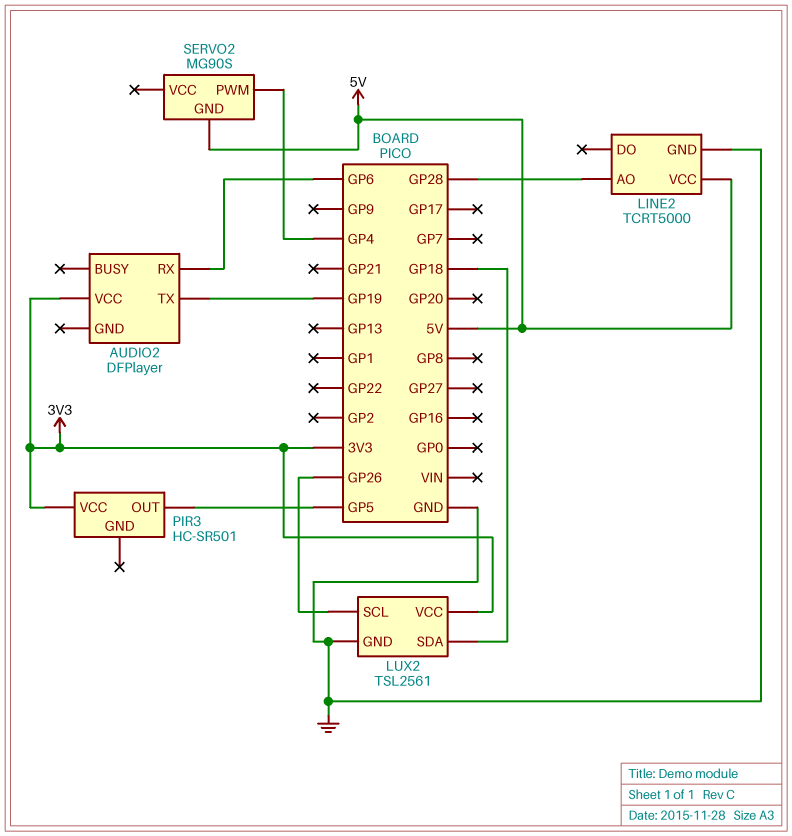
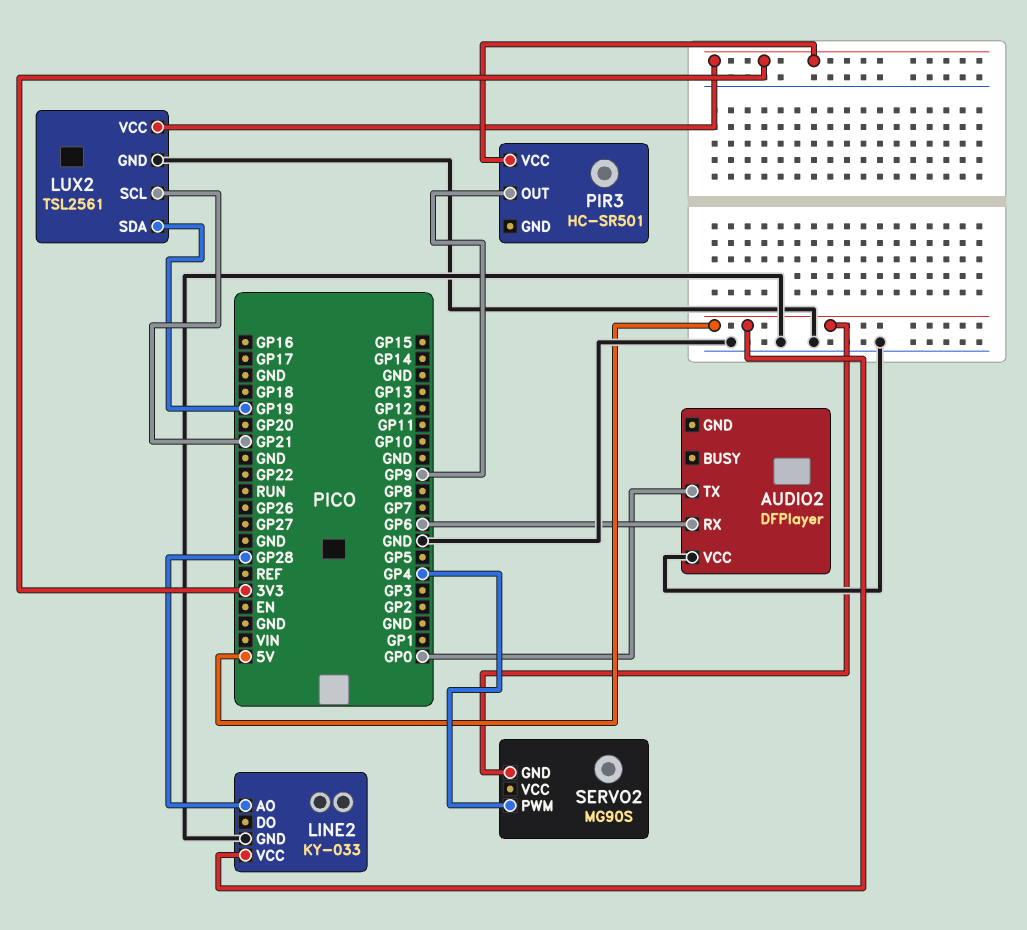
AUDIO2 pin TX: GP19 -> GP0
AUDIO2 pin VCC: 3V3 -> GND
LINE2: TCRT5000 -> KY-033
LUX2 pin SCL: GP26 -> GP21
LUX2 pin SDA: GP18 -> GP19
PIR3 pin OUT: GP5 -> GP9

